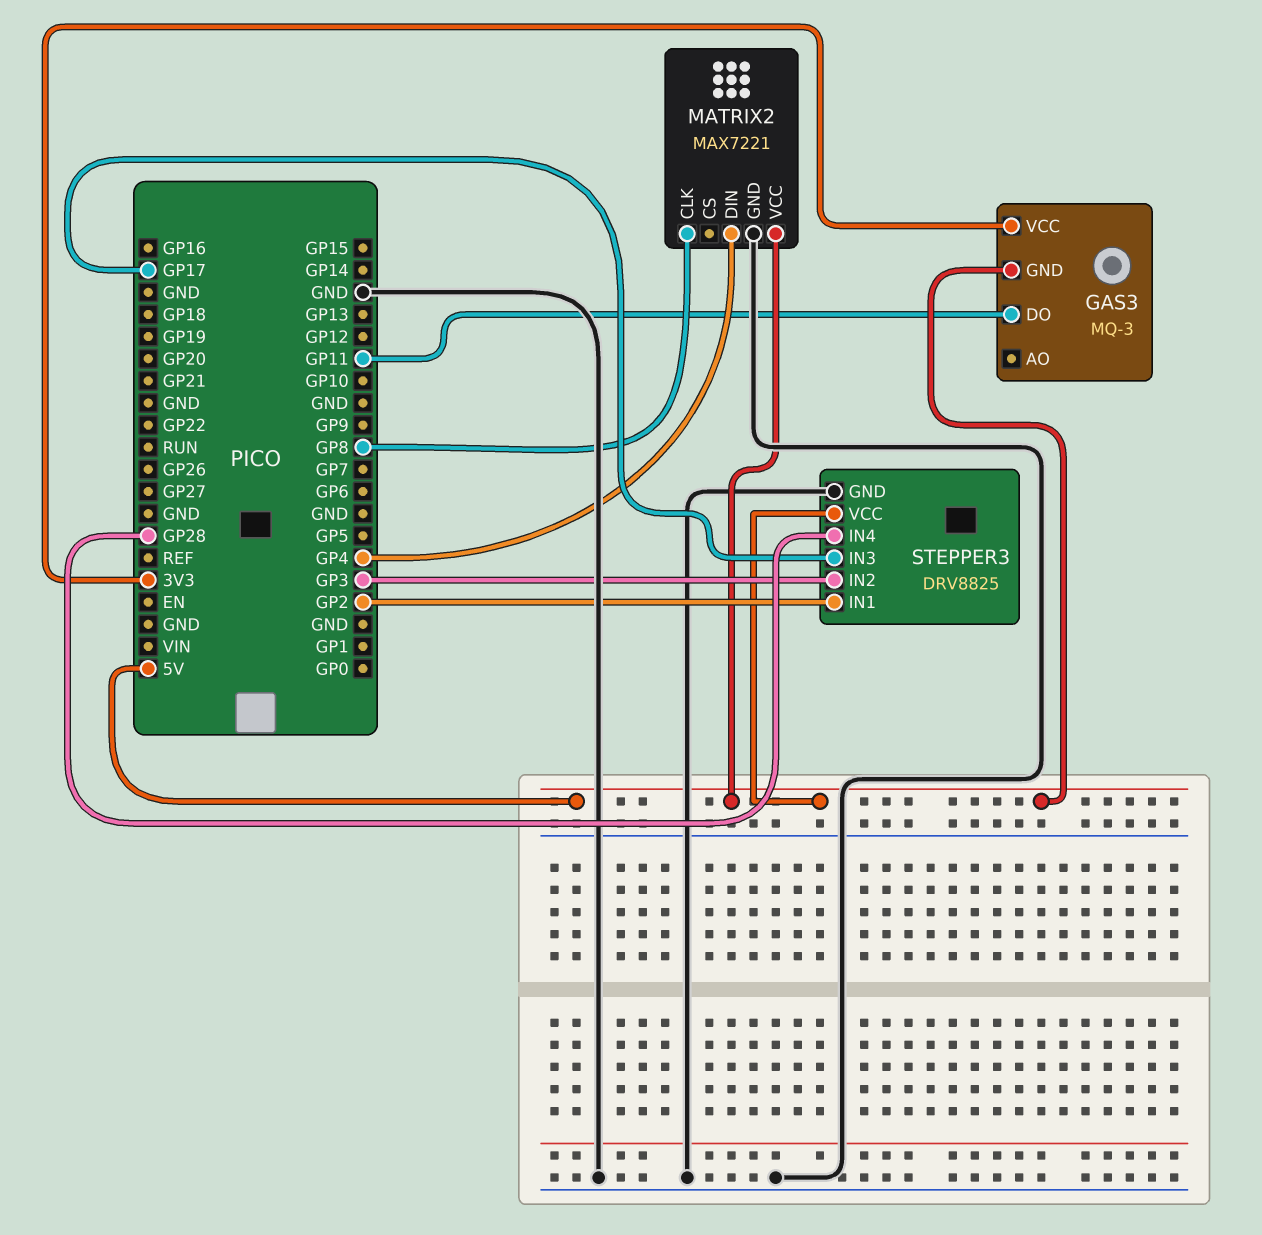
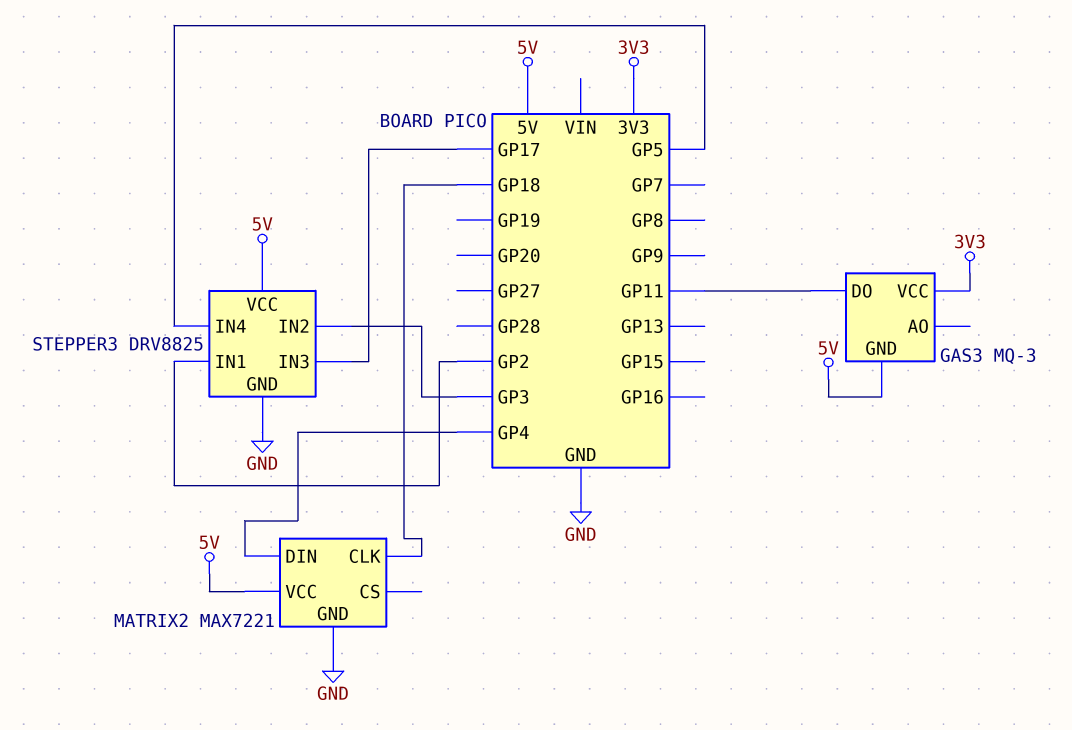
MATRIX2 pin CLK: GP8 -> GP18
STEPPER3 pin IN4: GP28 -> GP5

